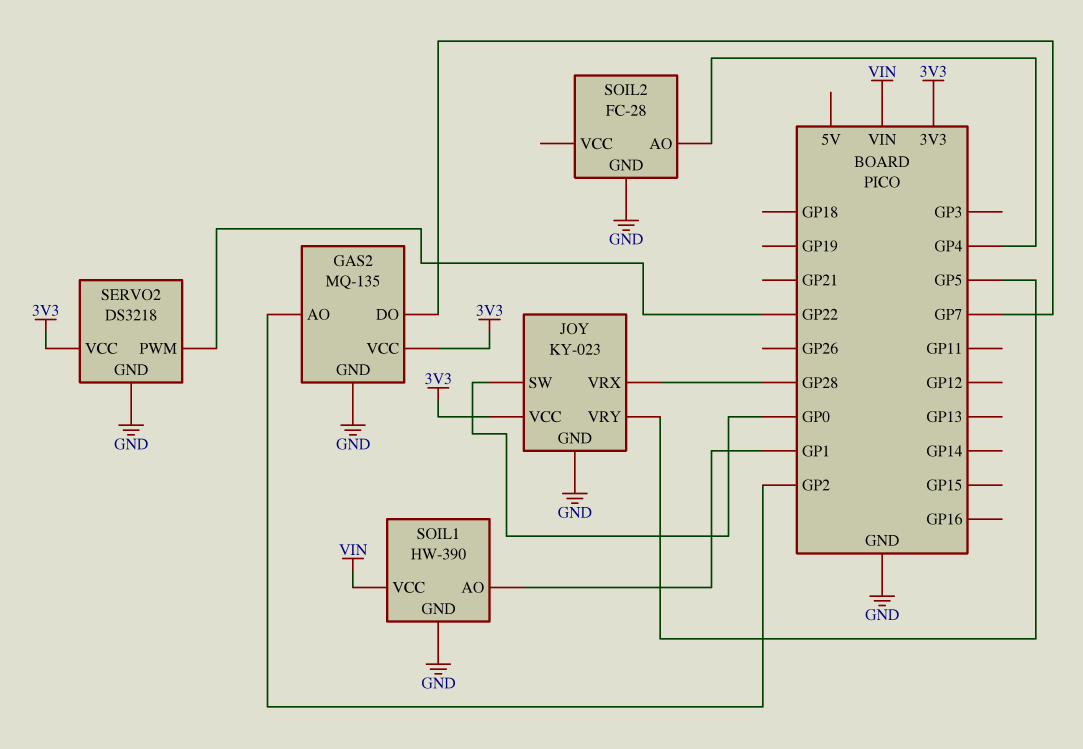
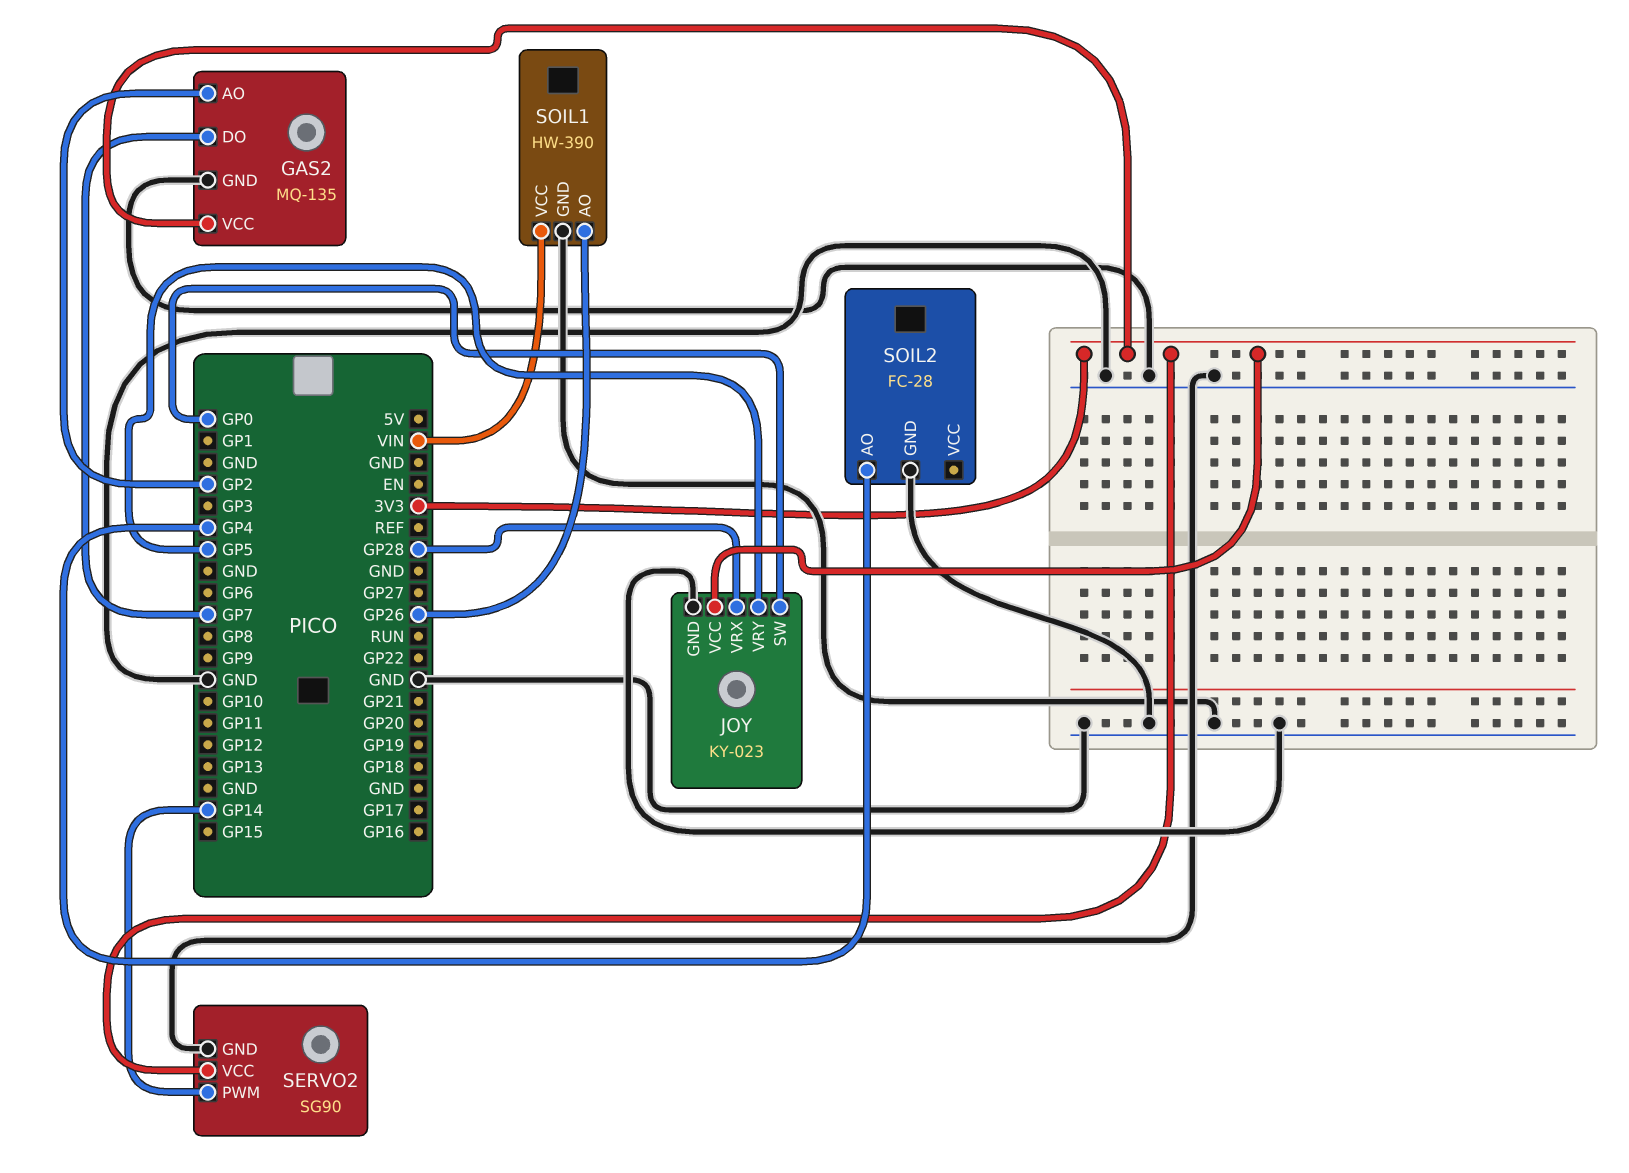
SERVO2: DS3218 -> SG90
SERVO2 pin PWM: GP22 -> GP14
SOIL1 pin AO: GP1 -> GP26

